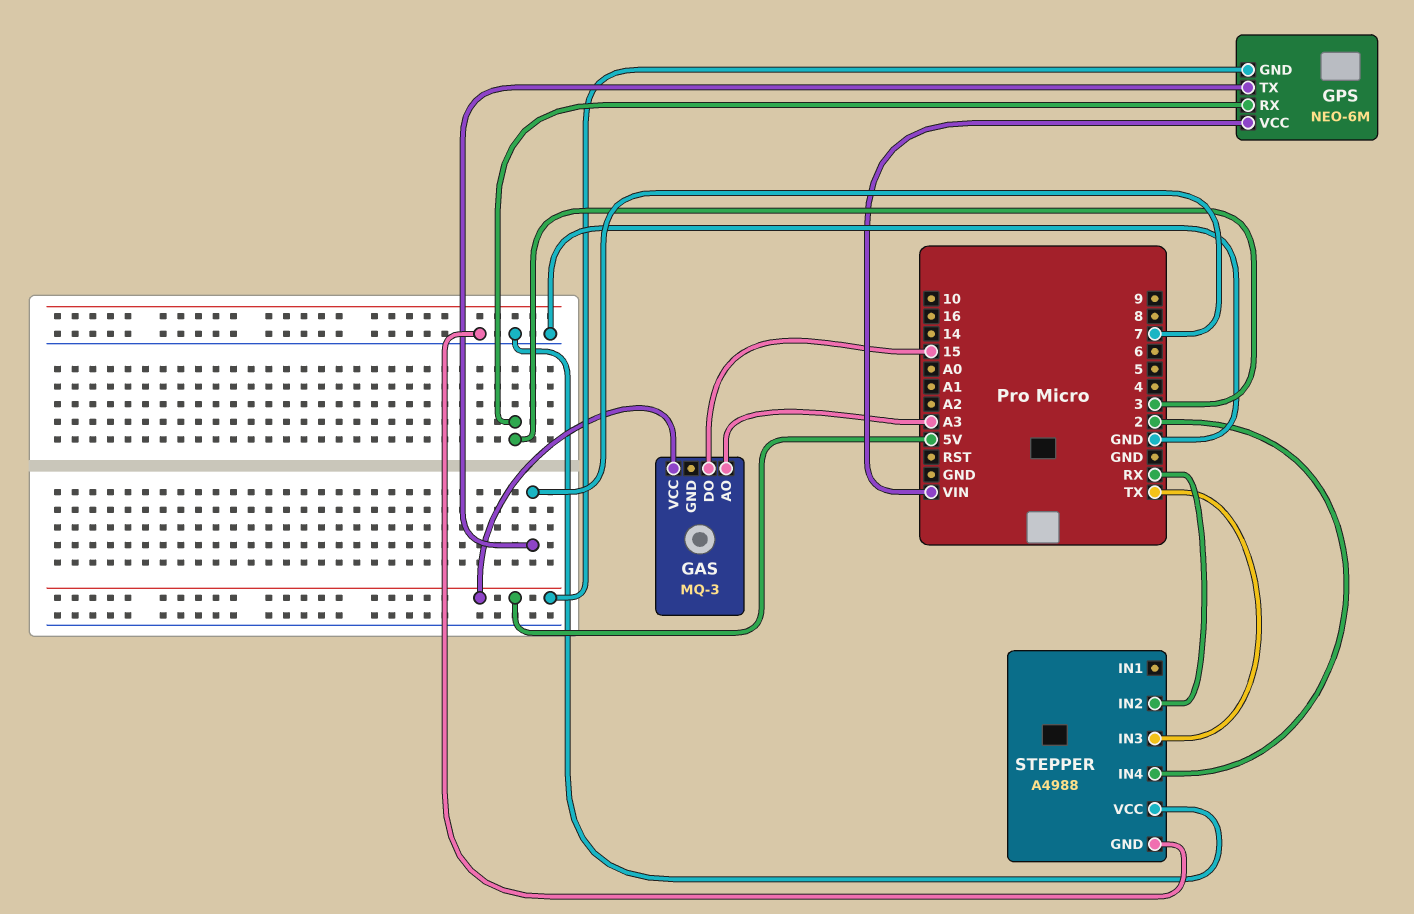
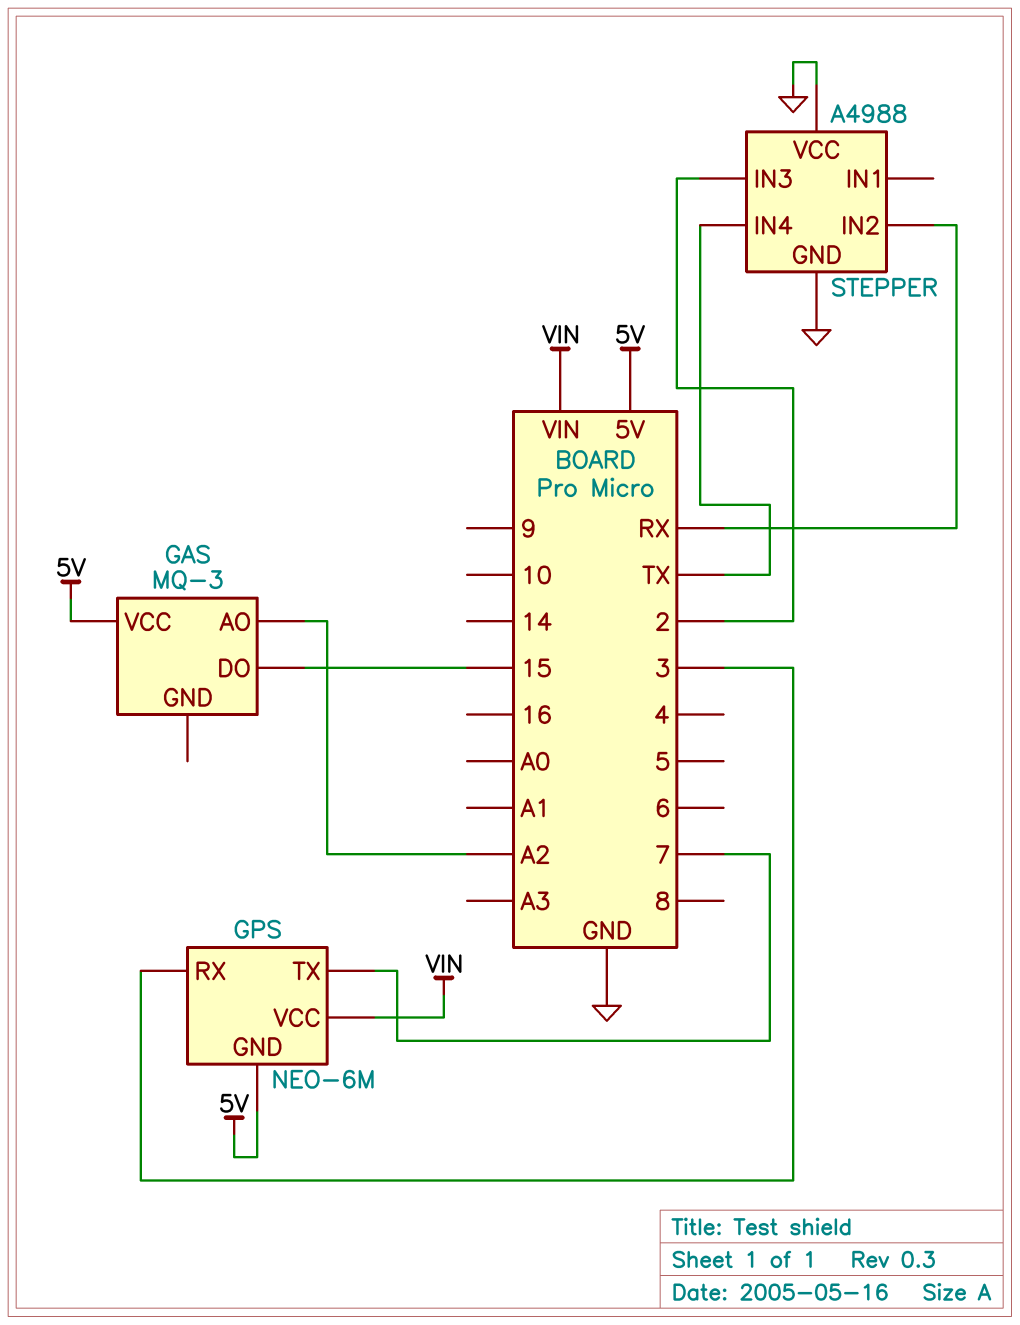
GAS pin AO: A3 -> A2
STEPPER pin IN3: TX -> 2
STEPPER pin IN4: 2 -> TX

